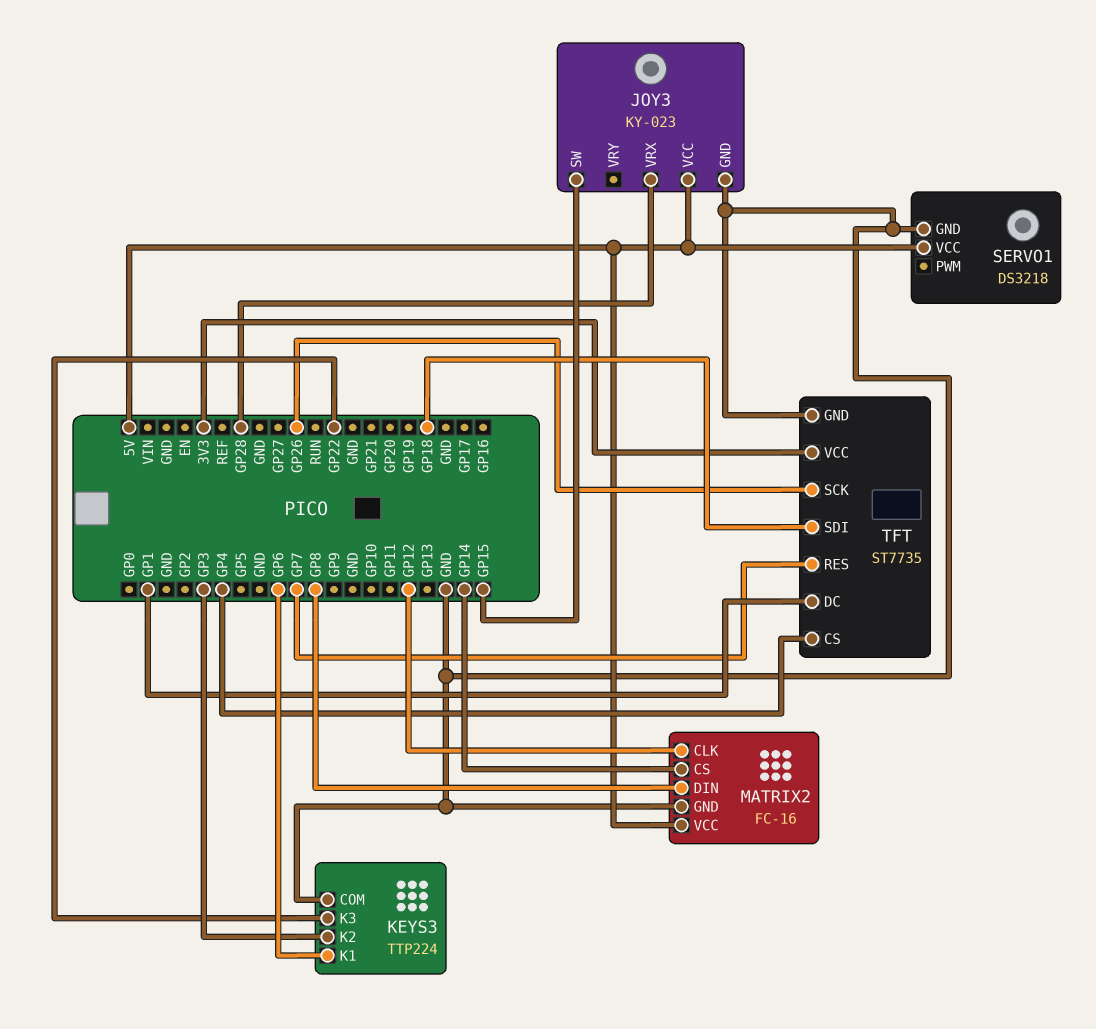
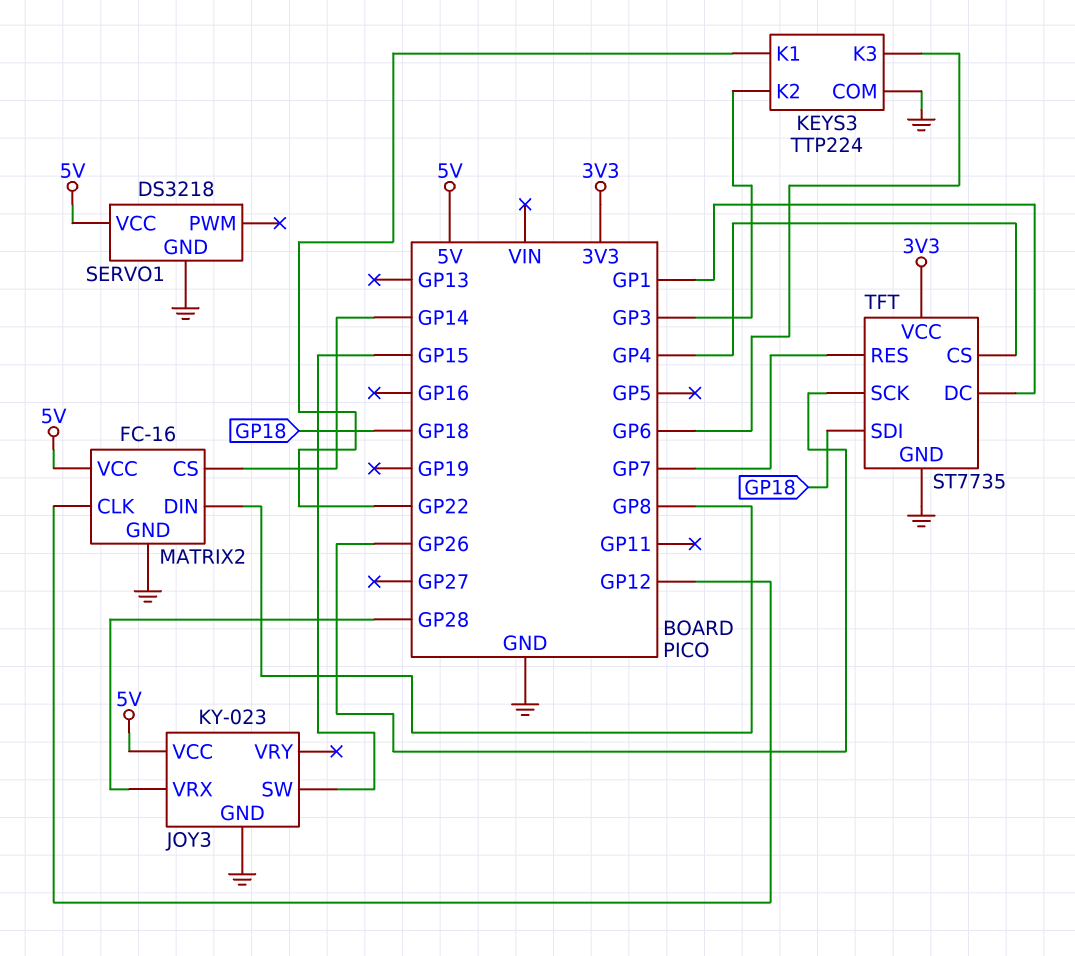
KEYS3 pin K1: GP6 -> GP22
KEYS3 pin K3: GP22 -> GP6

